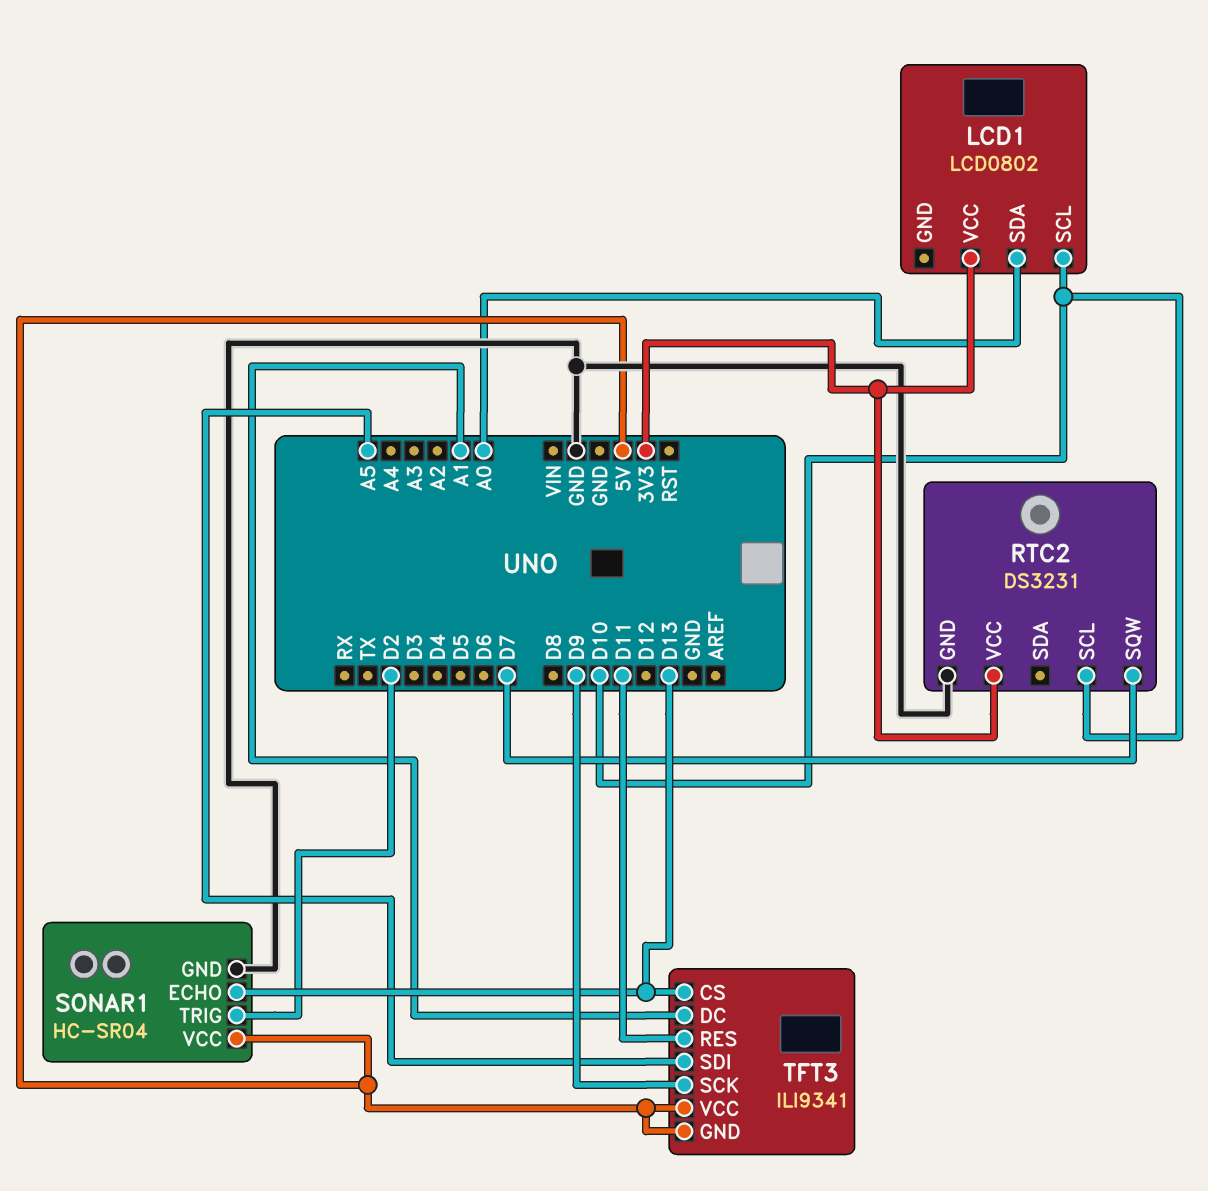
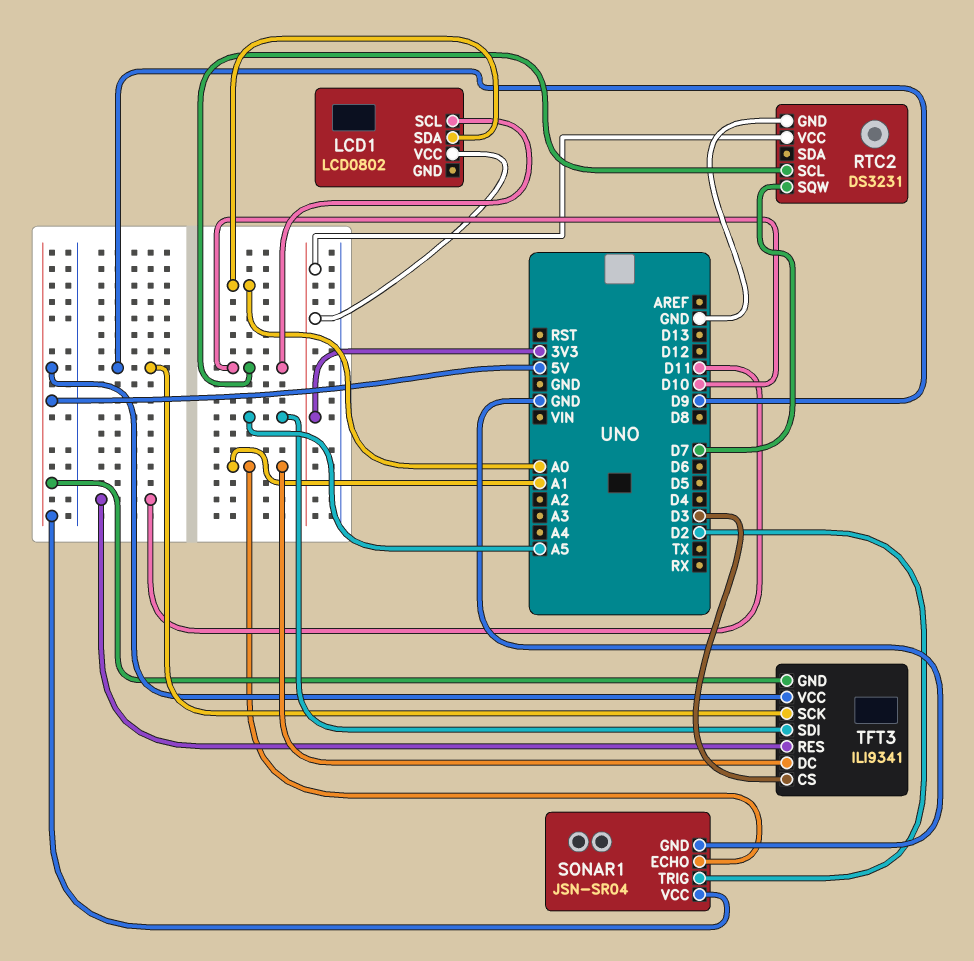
SONAR1: HC-SR04 -> JSN-SR04
SONAR1 pin ECHO: D13 -> A1
TFT3 pin CS: D13 -> D3

